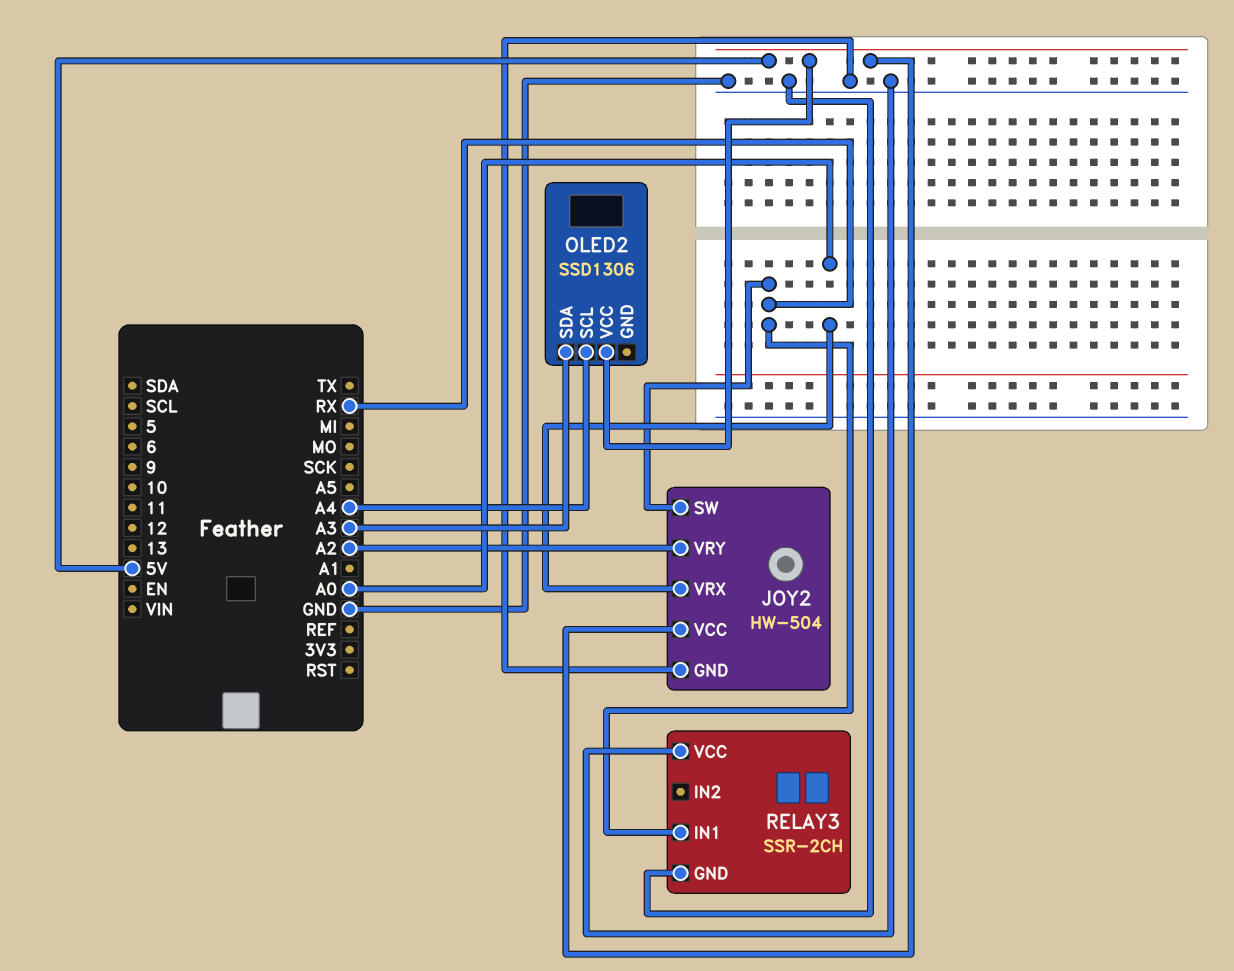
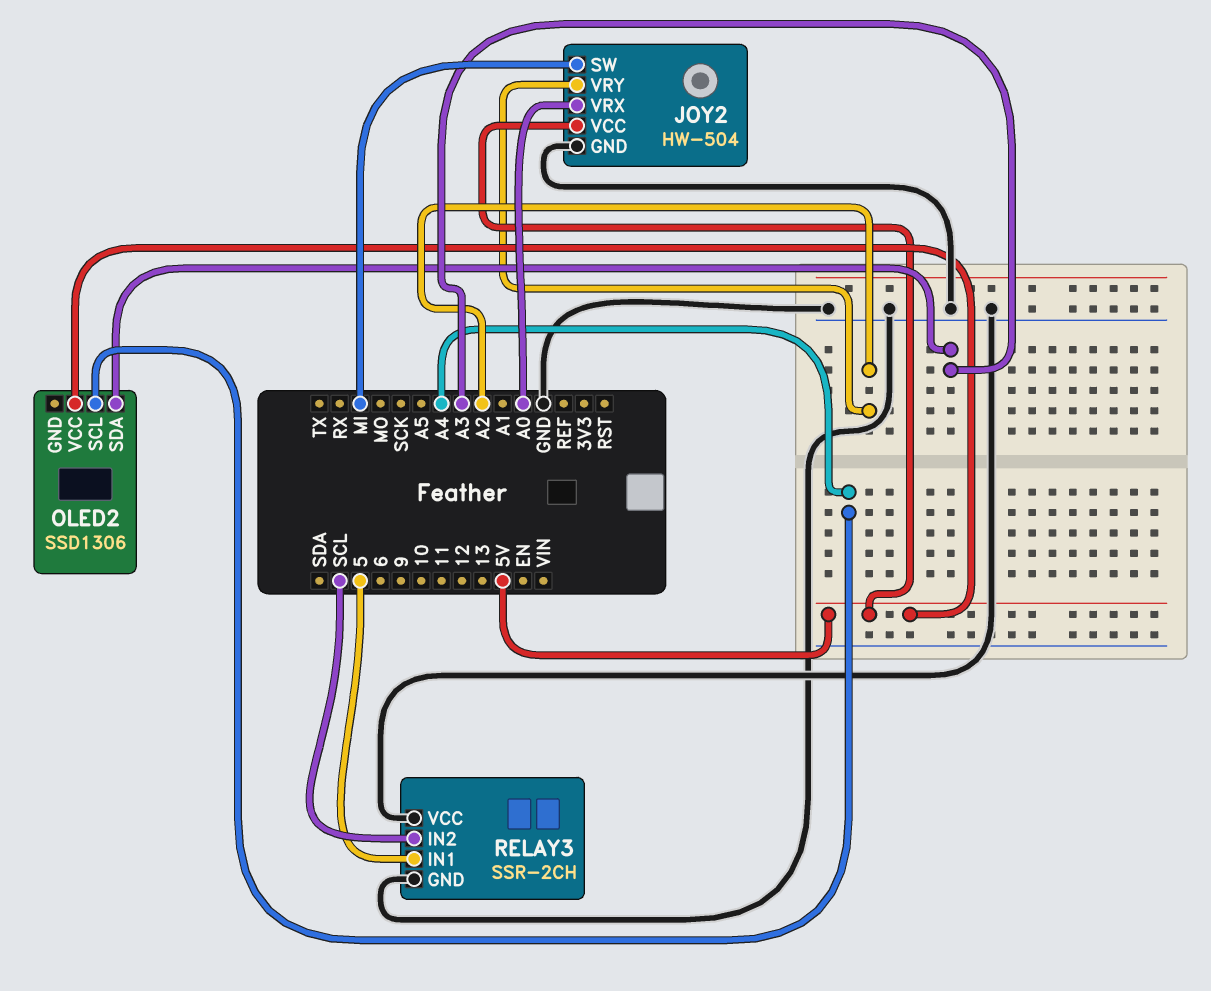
JOY2 pin SW: RX -> MI
RELAY3 pin IN1: RX -> 5
RELAY3 pin IN2: none -> SCL

